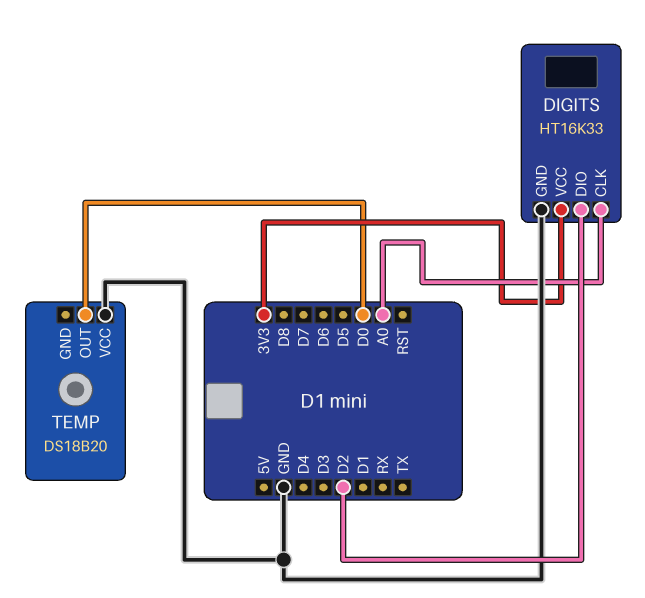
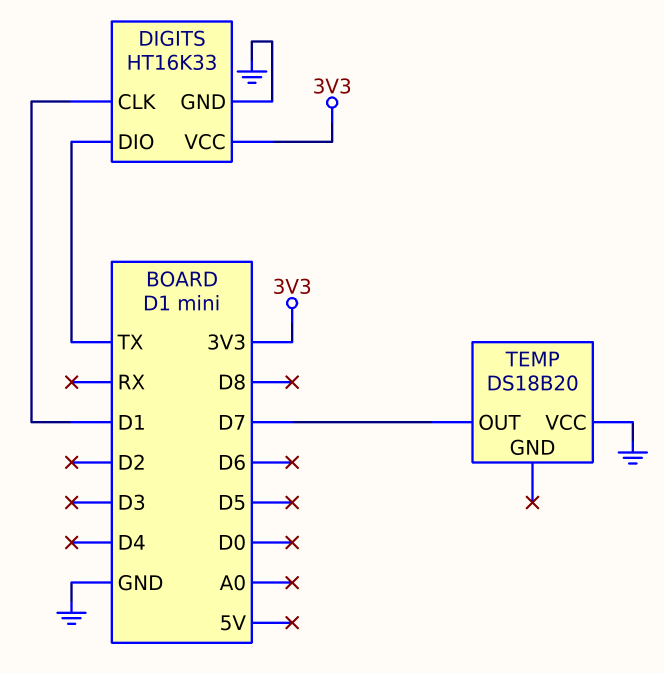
DIGITS pin CLK: A0 -> D1
DIGITS pin DIO: D2 -> TX
TEMP pin OUT: D0 -> D7

